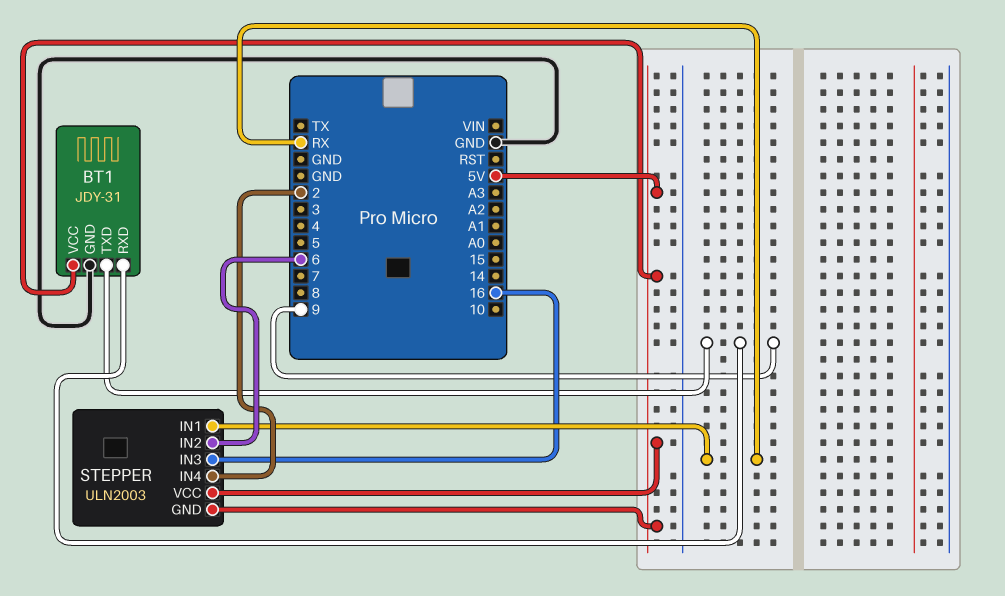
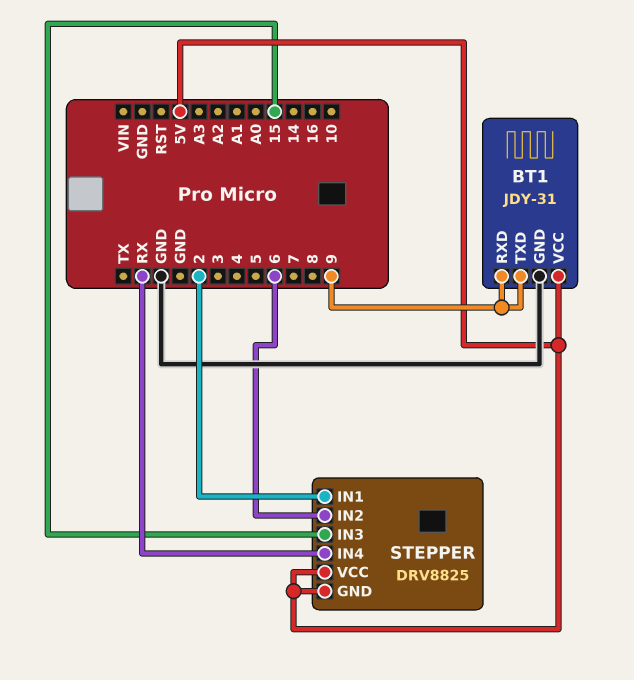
STEPPER: ULN2003 -> DRV8825
STEPPER pin IN1: RX -> 2
STEPPER pin IN3: 16 -> 15
STEPPER pin IN4: 2 -> RX

